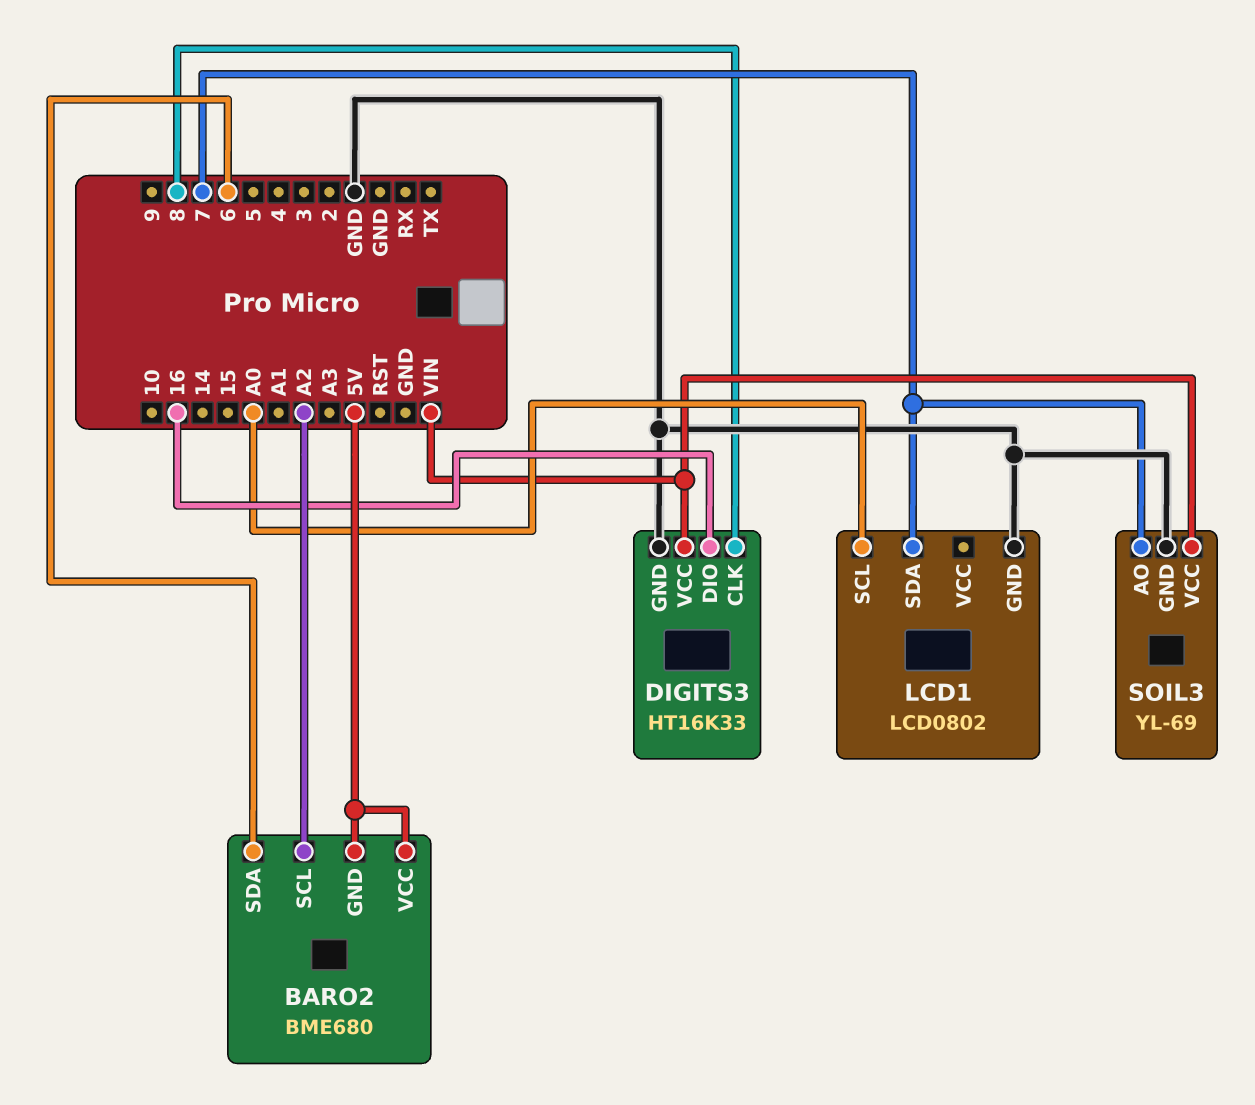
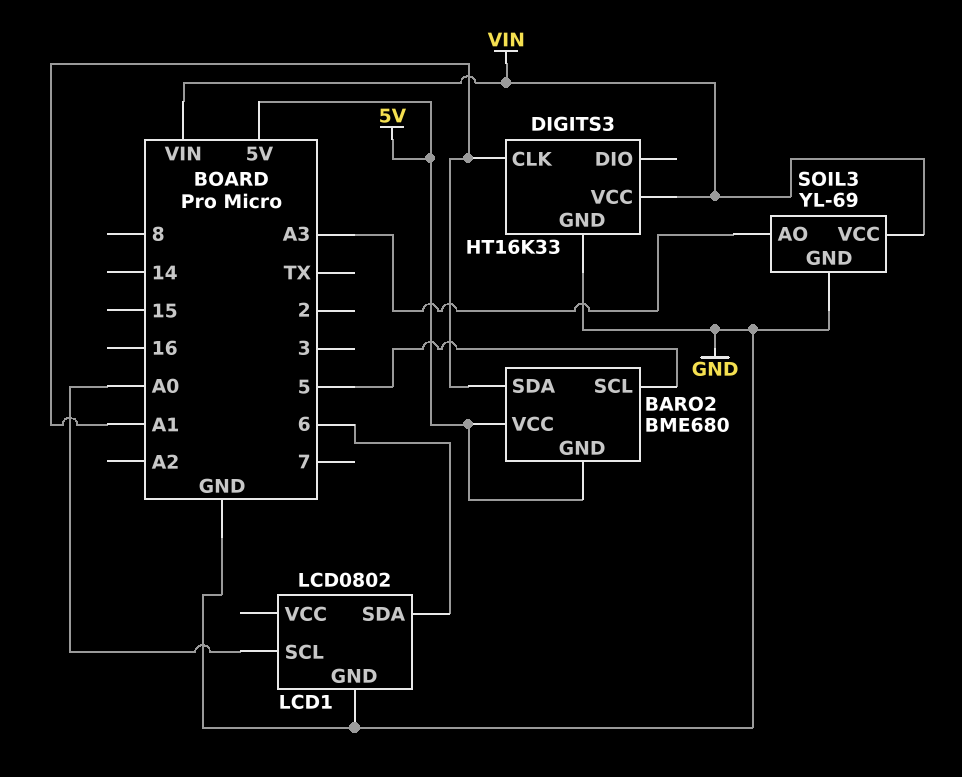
BARO2 pin SCL: A2 -> 5
BARO2 pin SDA: 6 -> A1
DIGITS3 pin CLK: 8 -> A1
DIGITS3 pin DIO: 16 -> none
LCD1 pin SDA: 7 -> 6
SOIL3 pin AO: 7 -> A3

